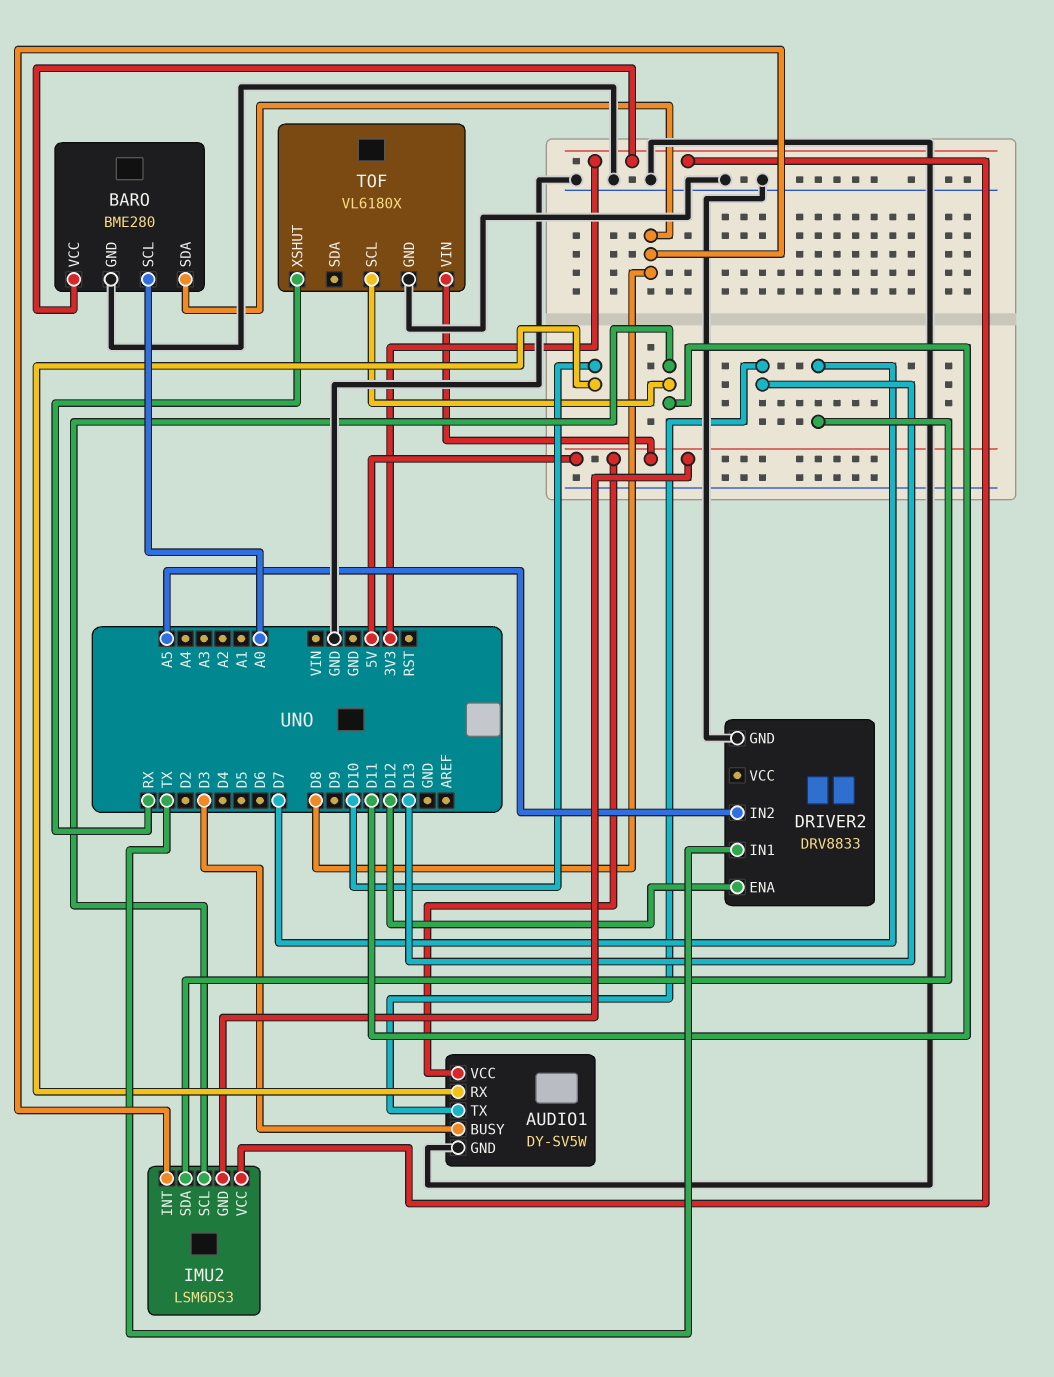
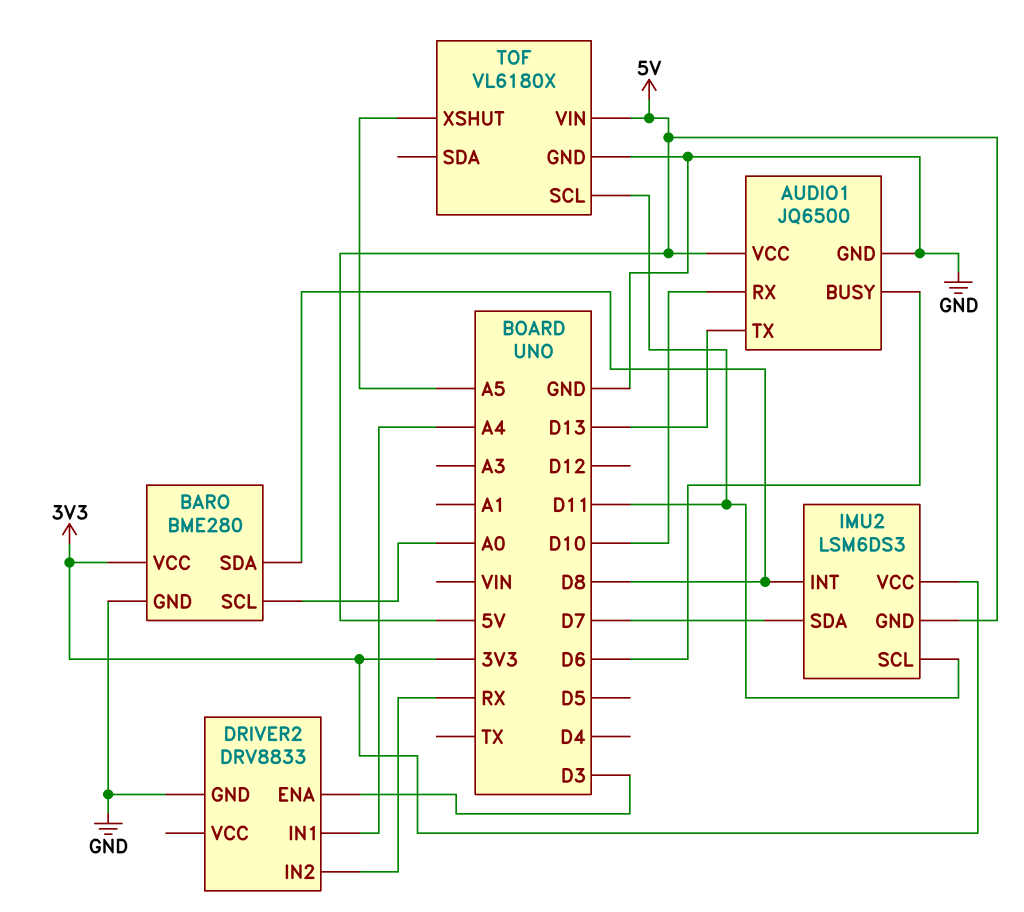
AUDIO1: DY-SV5W -> JQ6500
AUDIO1 pin BUSY: D3 -> D6
DRIVER2 pin ENA: D12 -> D3
DRIVER2 pin IN1: TX -> A4
DRIVER2 pin IN2: A5 -> RX
TOF pin XSHUT: RX -> A5

